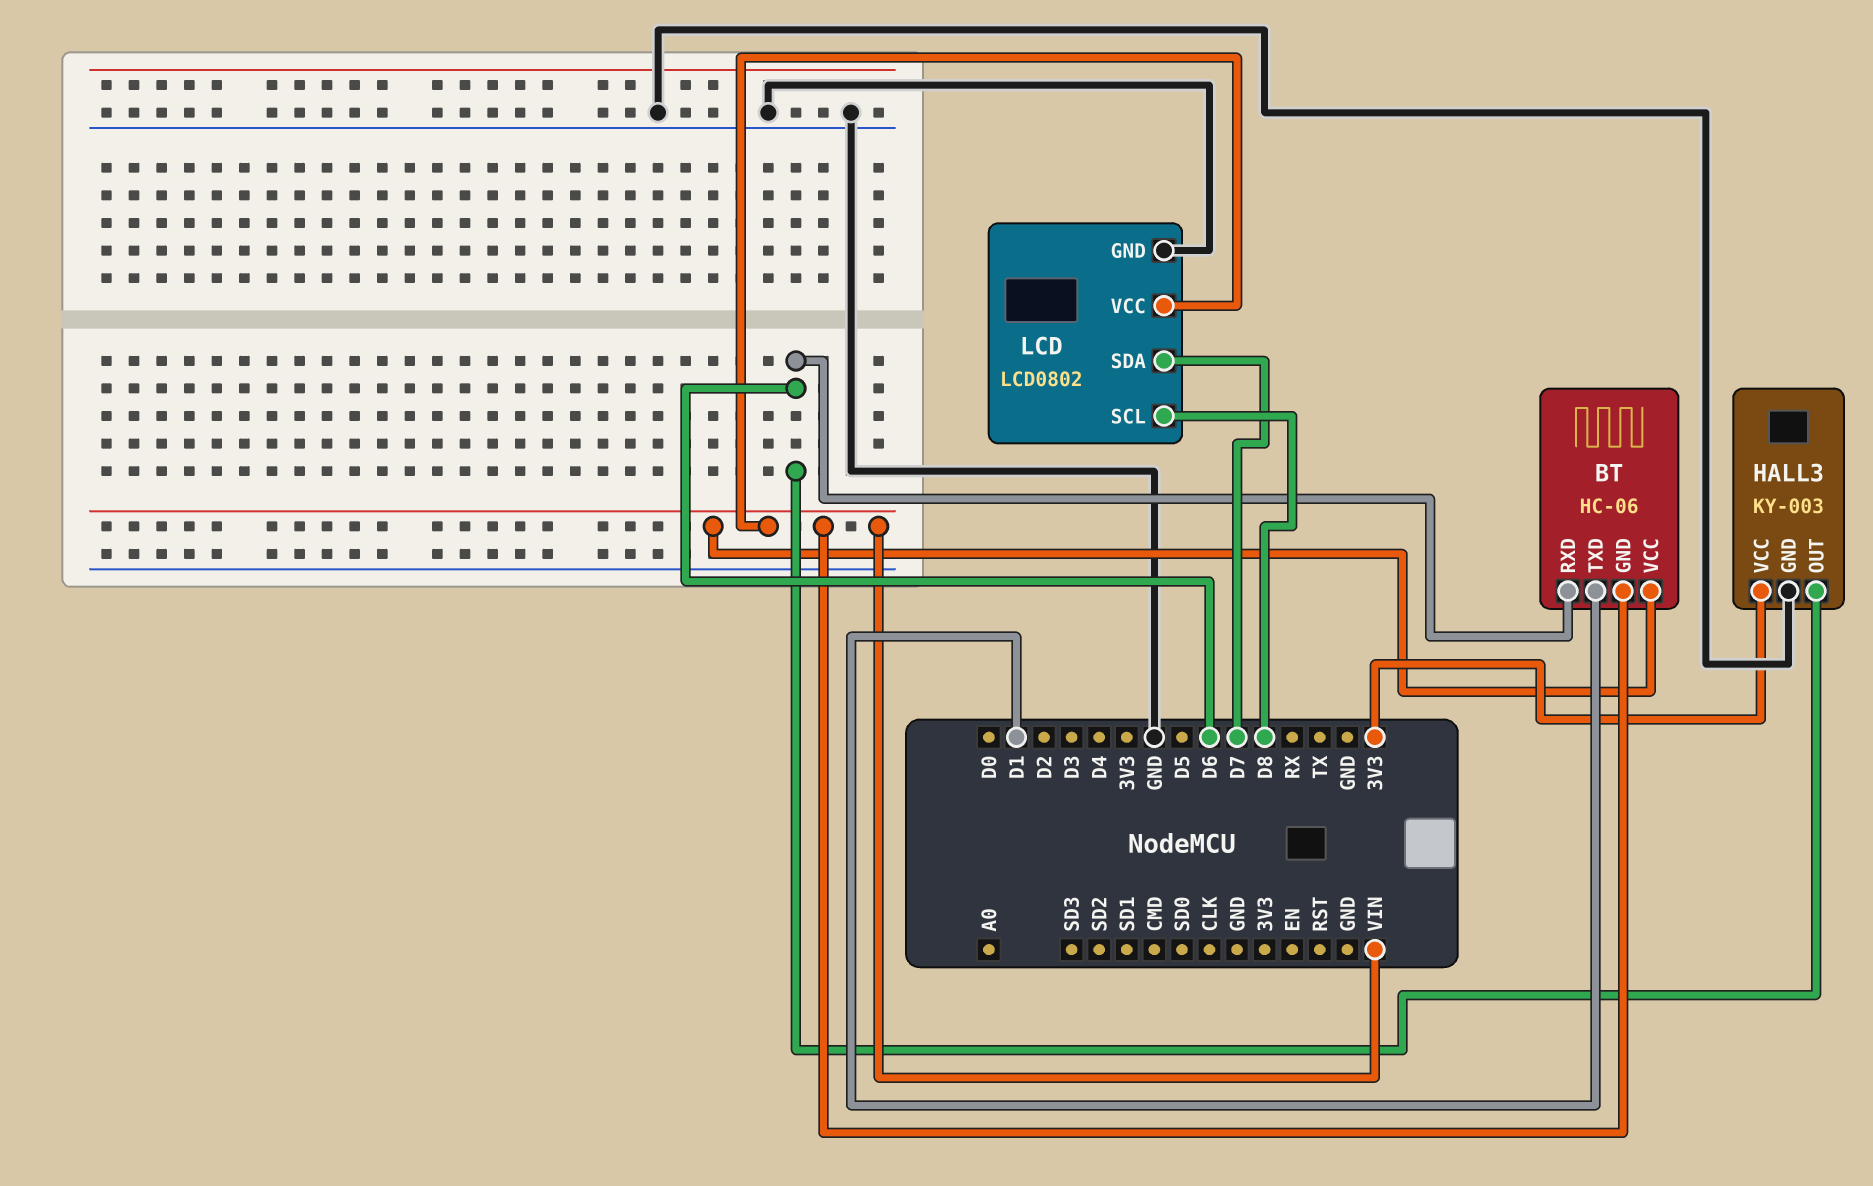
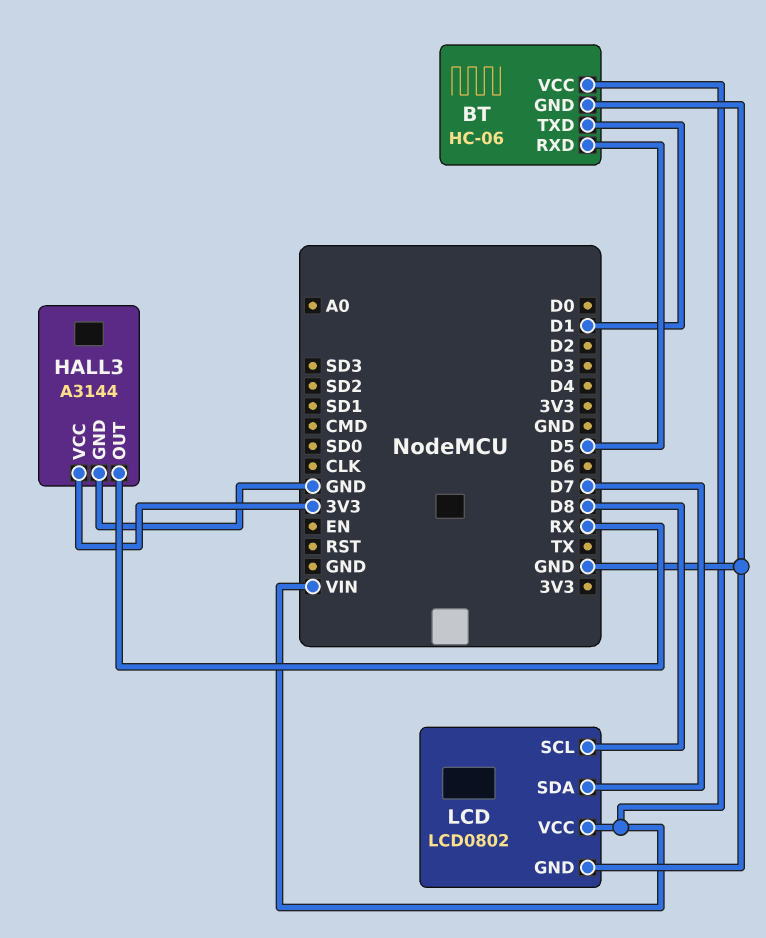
BT pin GND: VIN -> GND
BT pin RXD: D6 -> D5
HALL3: KY-003 -> A3144
HALL3 pin OUT: D6 -> RX

